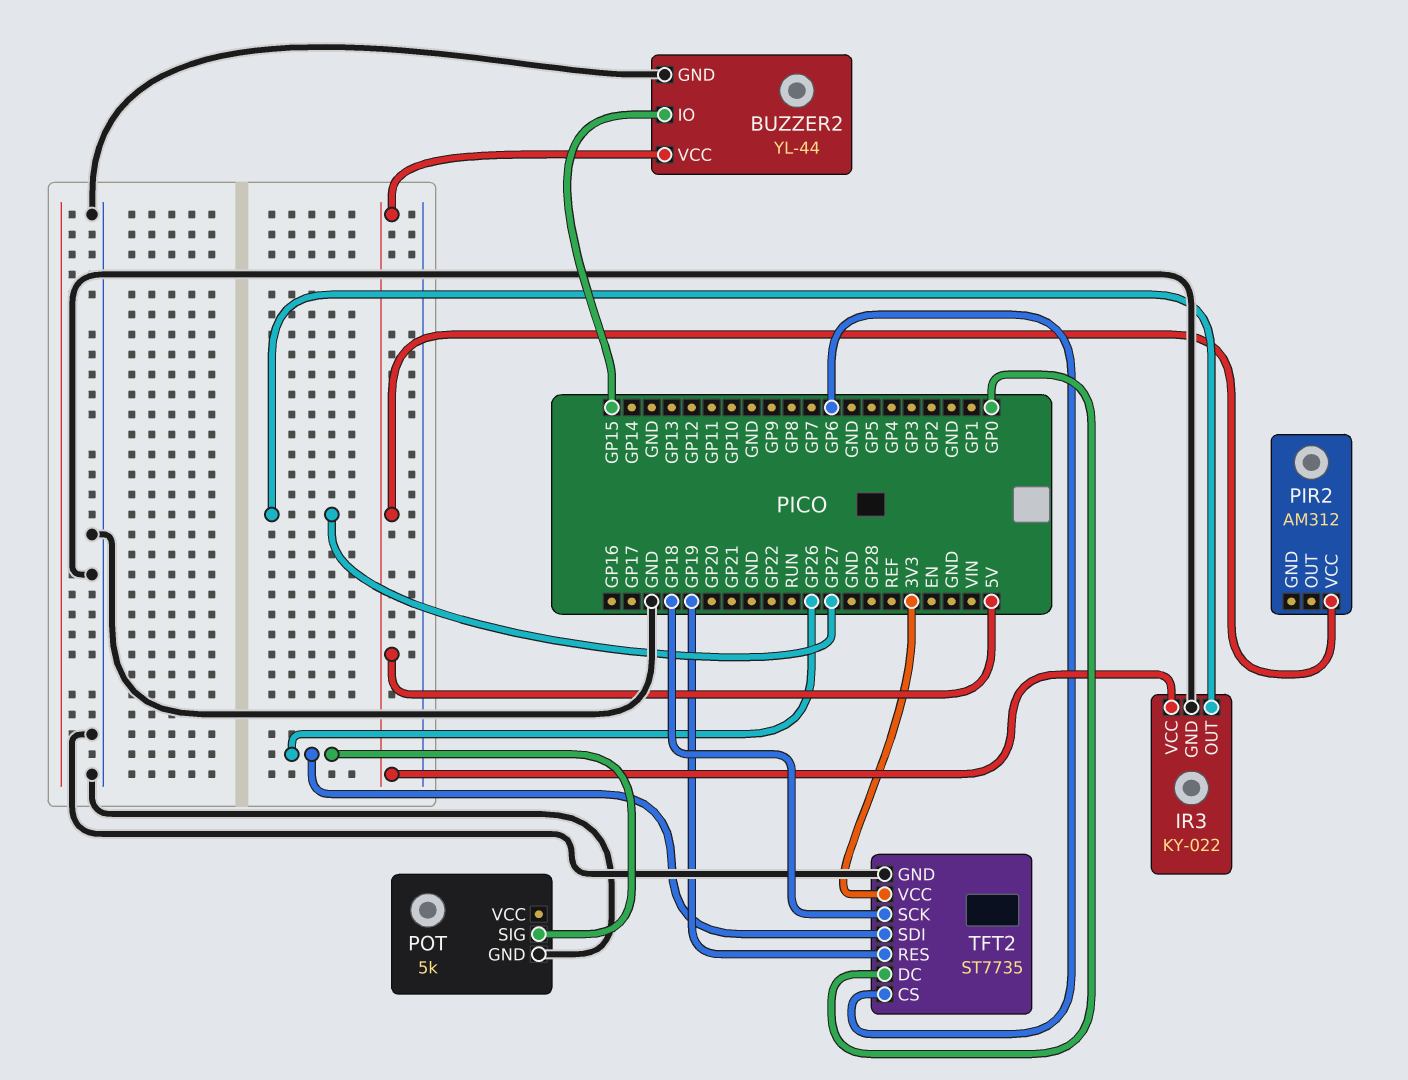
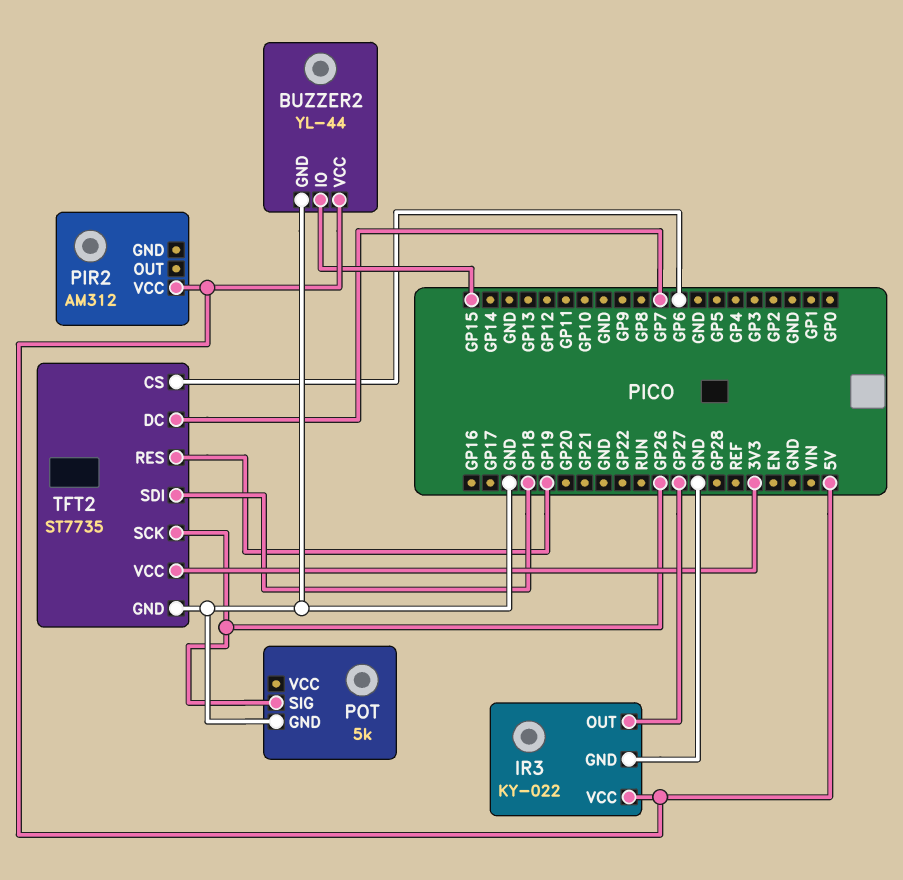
TFT2 pin DC: GP0 -> GP7
TFT2 pin SCK: GP18 -> GP26
TFT2 pin SDI: GP26 -> GP18

